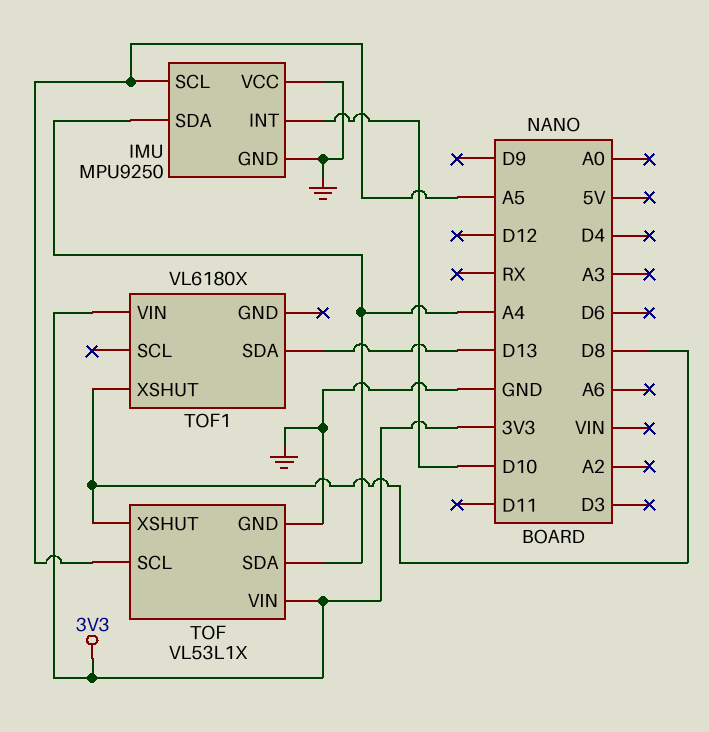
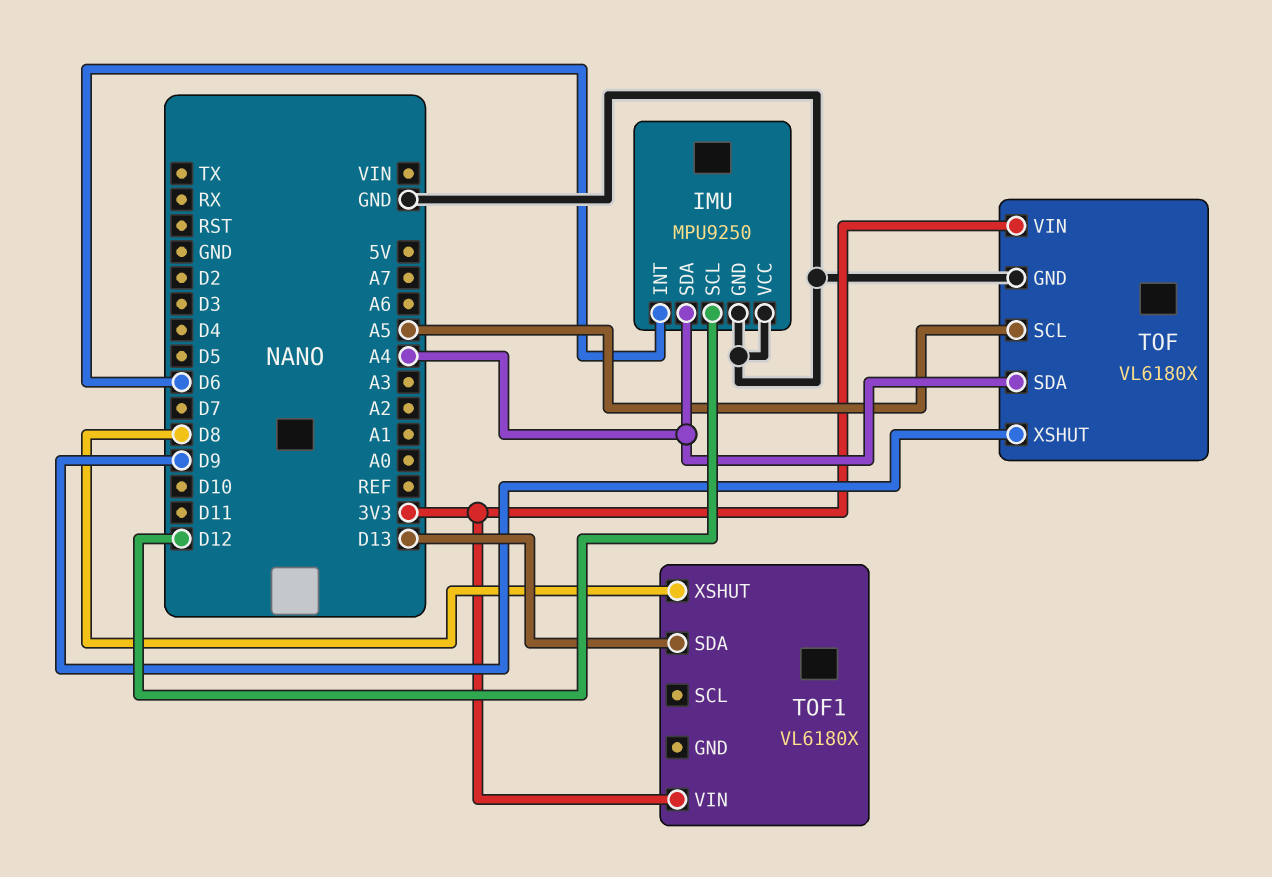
IMU pin INT: D10 -> D6
IMU pin SCL: A5 -> D12
TOF: VL53L1X -> VL6180X
TOF pin XSHUT: D8 -> D9

